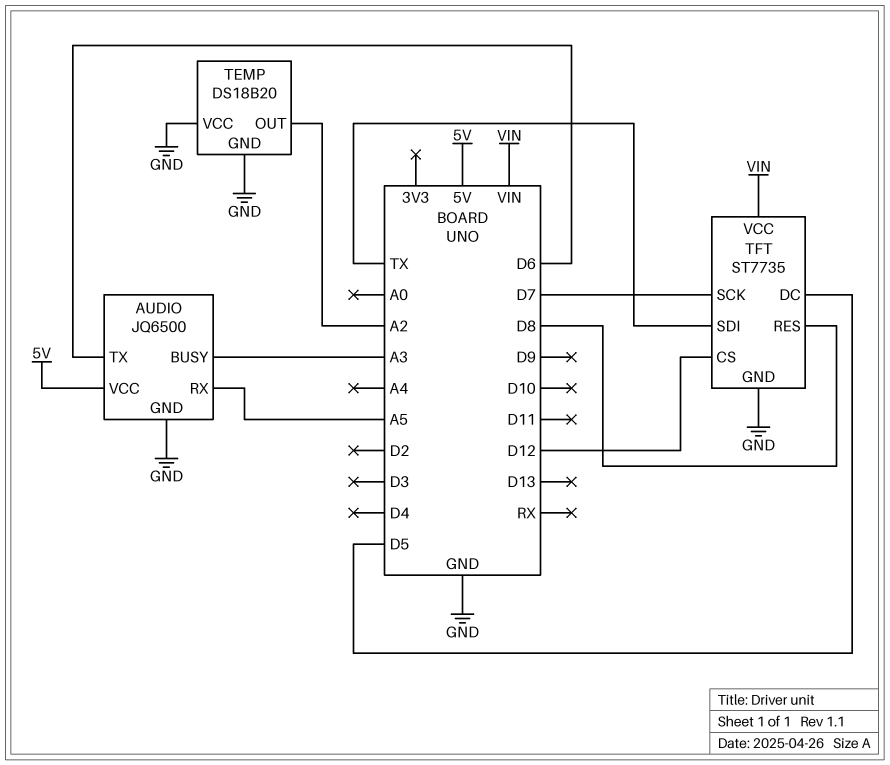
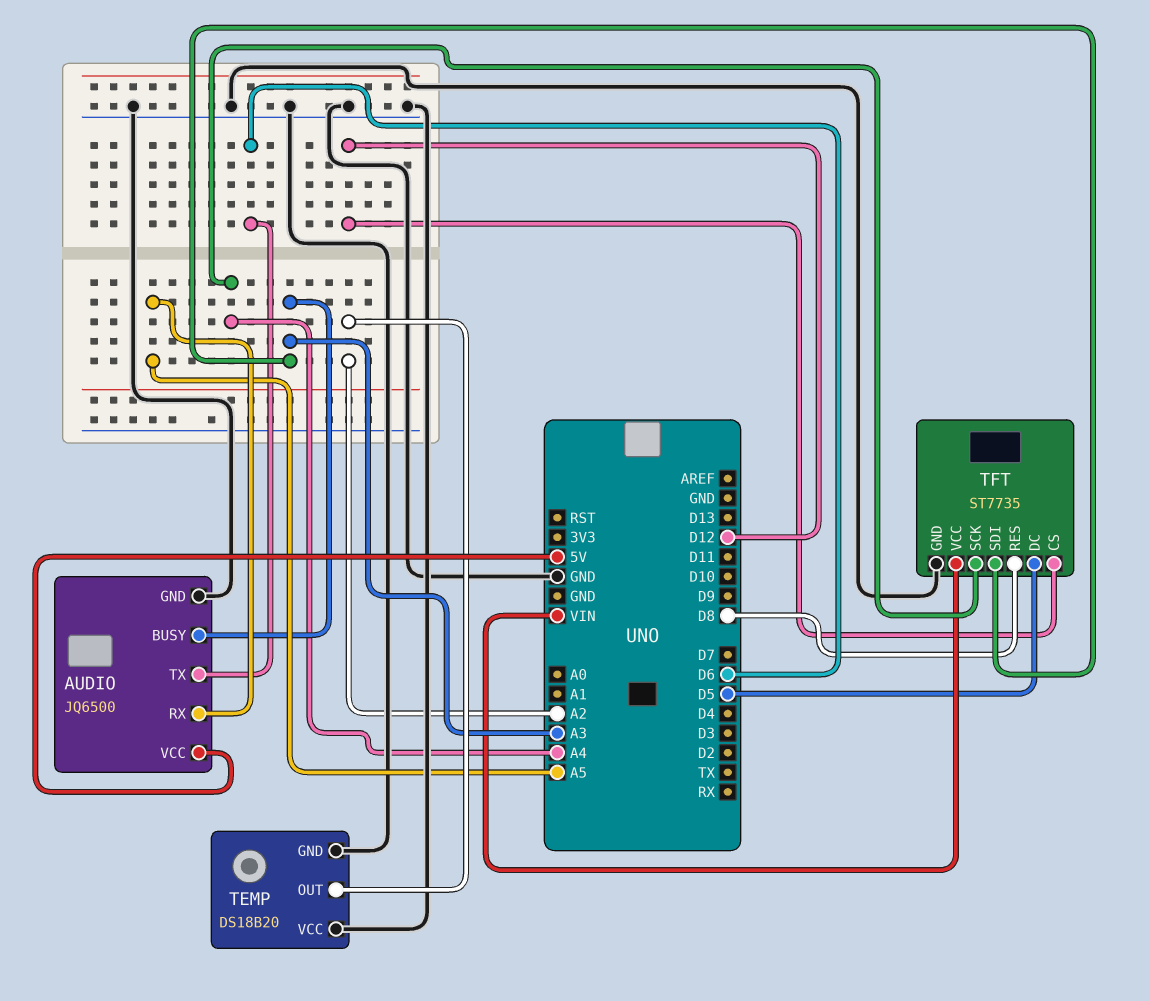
TFT pin SCK: D7 -> A4
TFT pin SDI: TX -> A3

